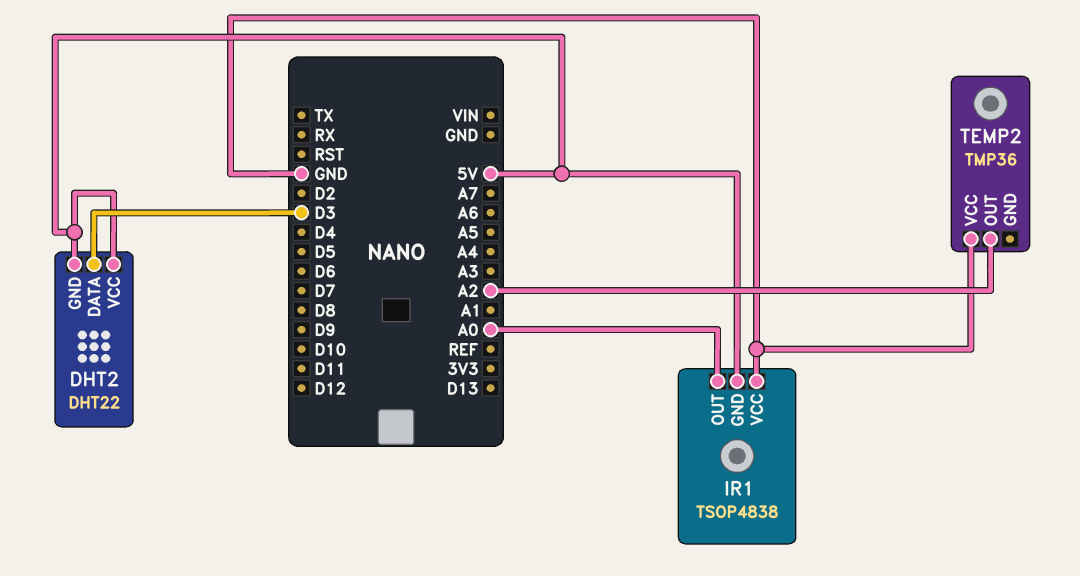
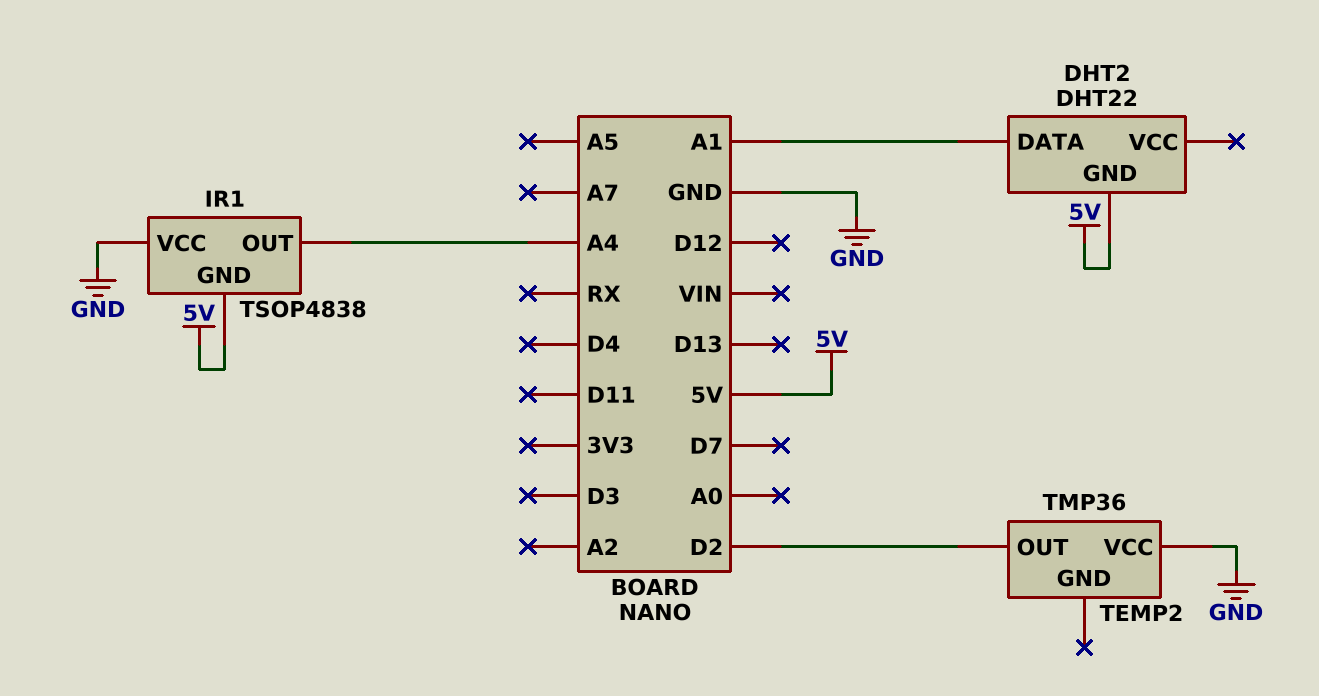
DHT2 pin DATA: D3 -> A1
DHT2 pin VCC: 5V -> none
IR1 pin OUT: A0 -> A4
TEMP2 pin OUT: A2 -> D2

